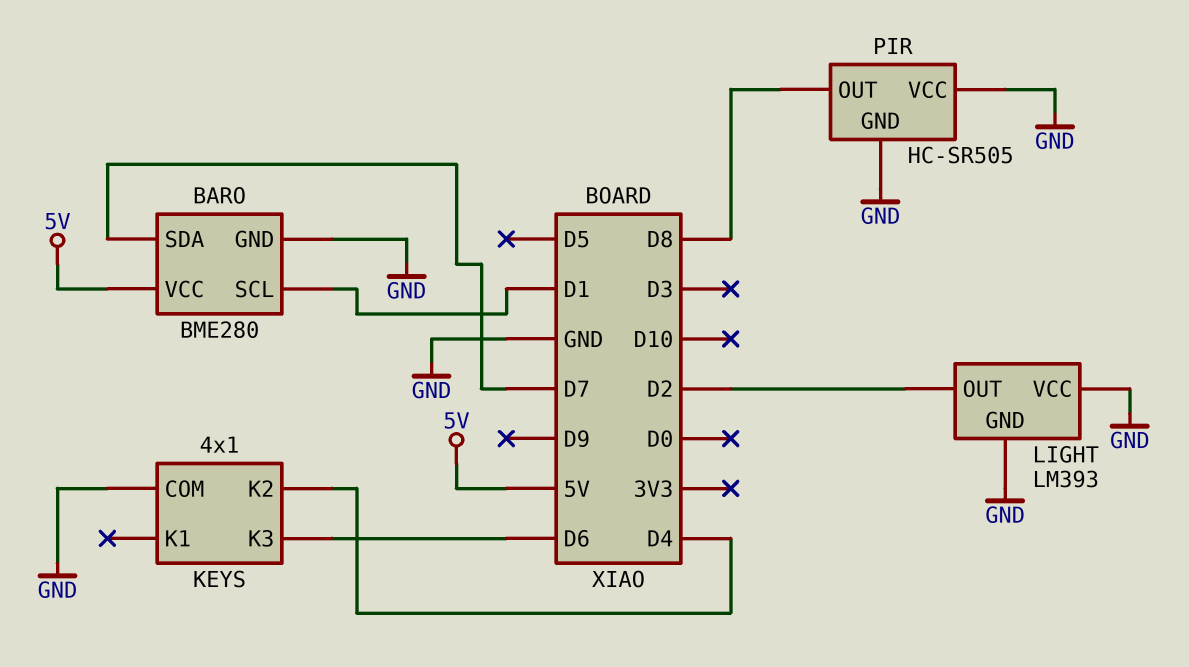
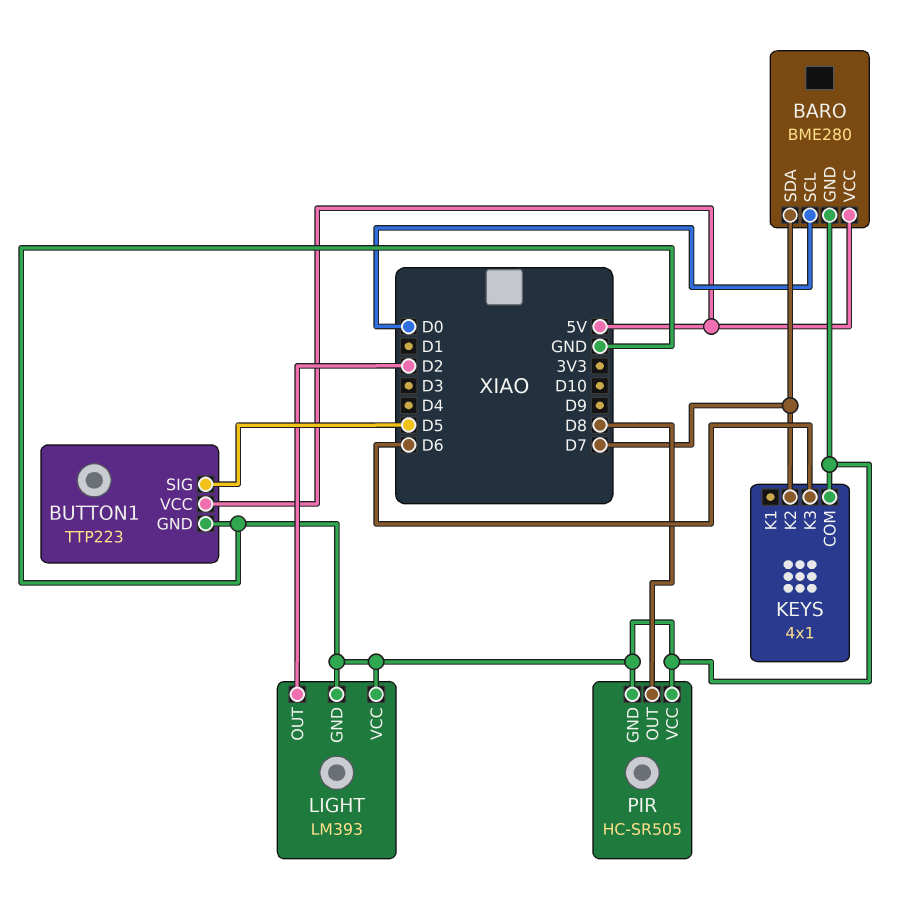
BARO pin SCL: D1 -> D0
BUTTON1: none -> TTP223
BUTTON1 pin GND: none -> GND
BUTTON1 pin SIG: none -> D5
BUTTON1 pin VCC: none -> 5V
KEYS pin K2: D4 -> D7

